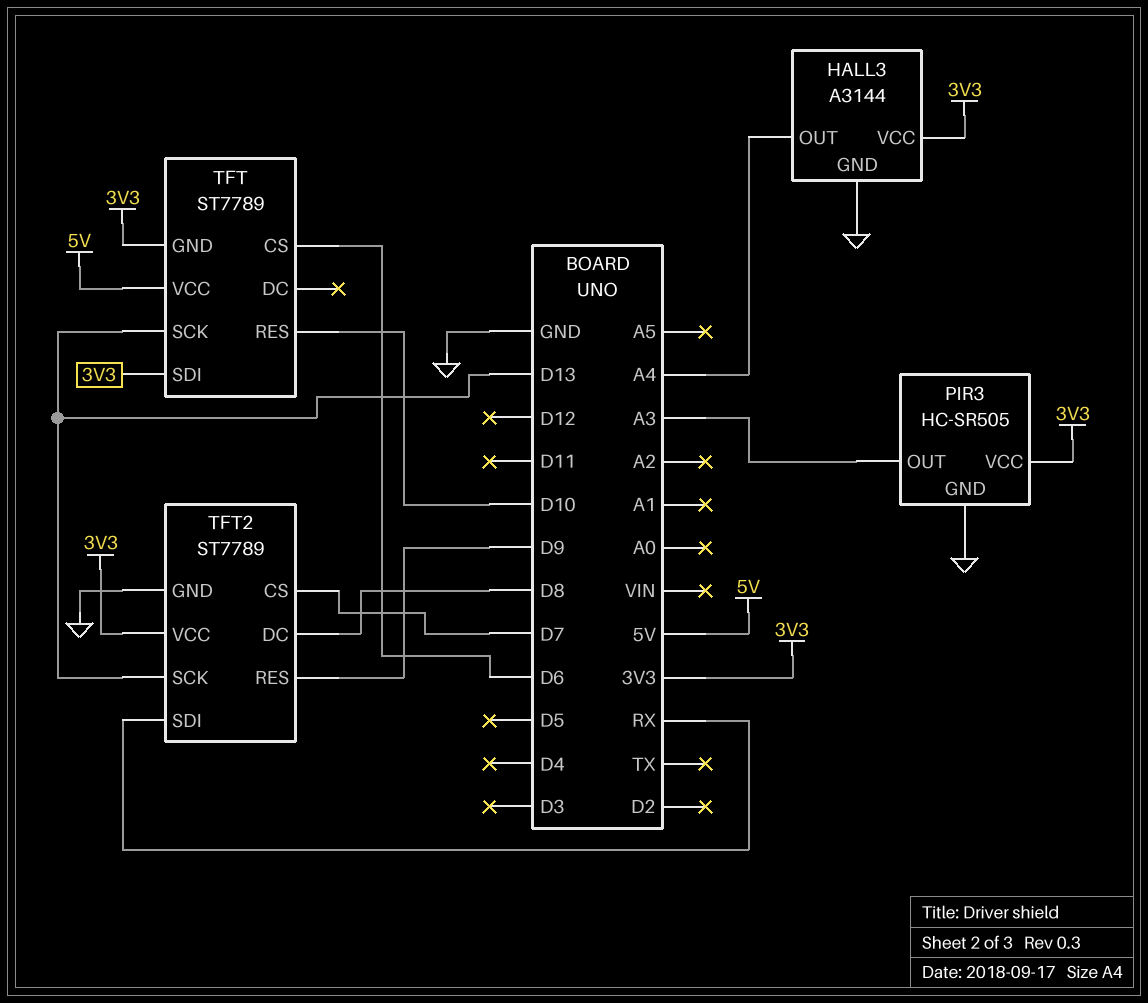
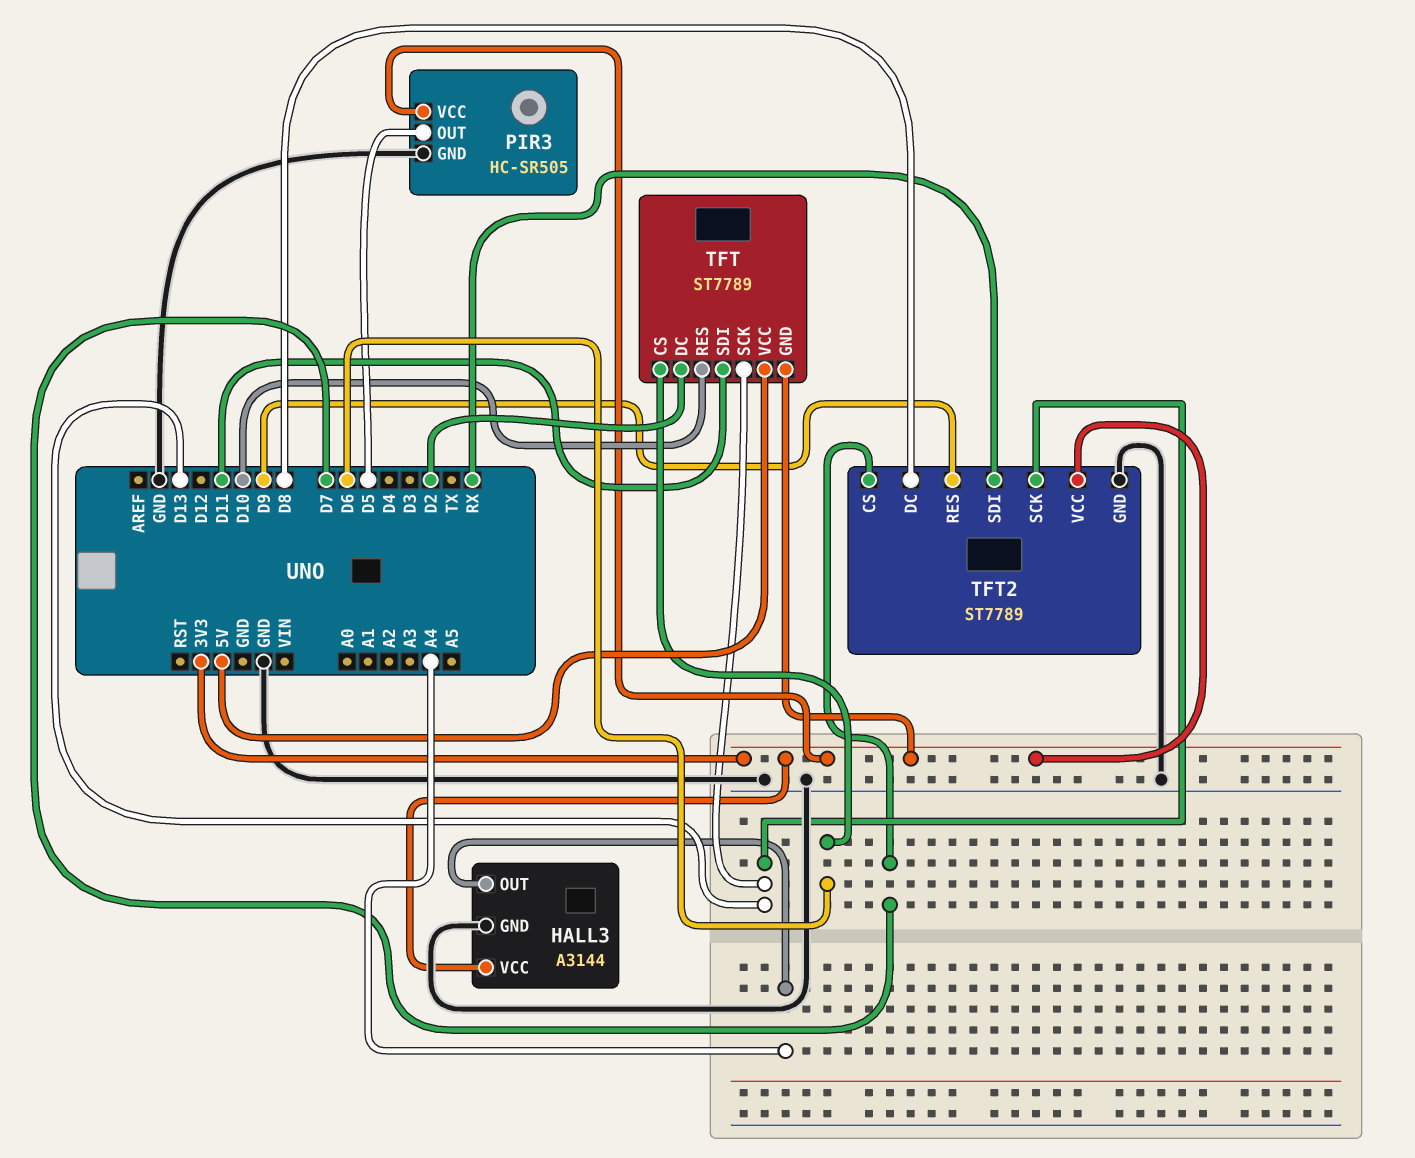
PIR3 pin OUT: A3 -> D5
TFT pin DC: none -> D2
TFT pin SDI: 3V3 -> D11

